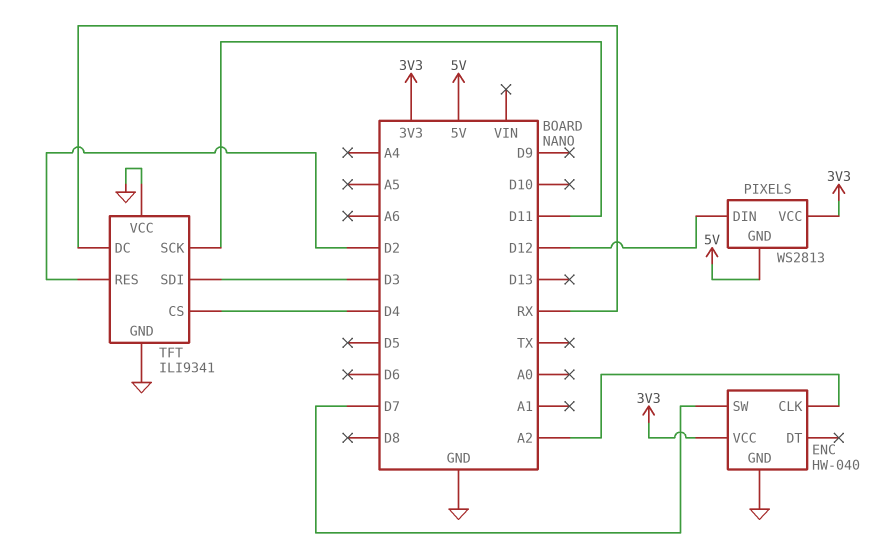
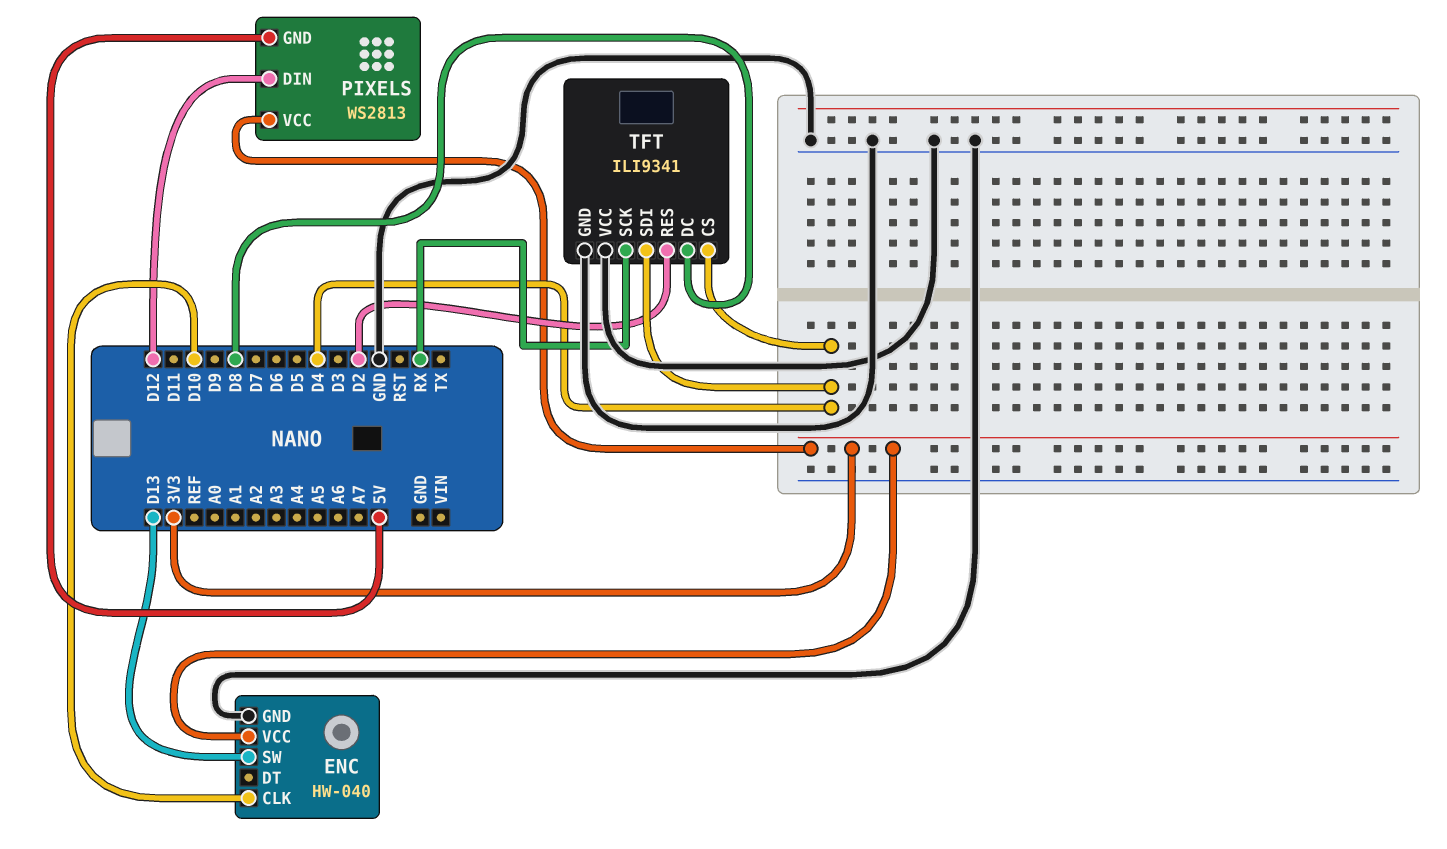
ENC pin CLK: A2 -> D10
ENC pin SW: D7 -> D13
TFT pin DC: RX -> D8
TFT pin SCK: D11 -> RX
TFT pin SDI: D3 -> D4

